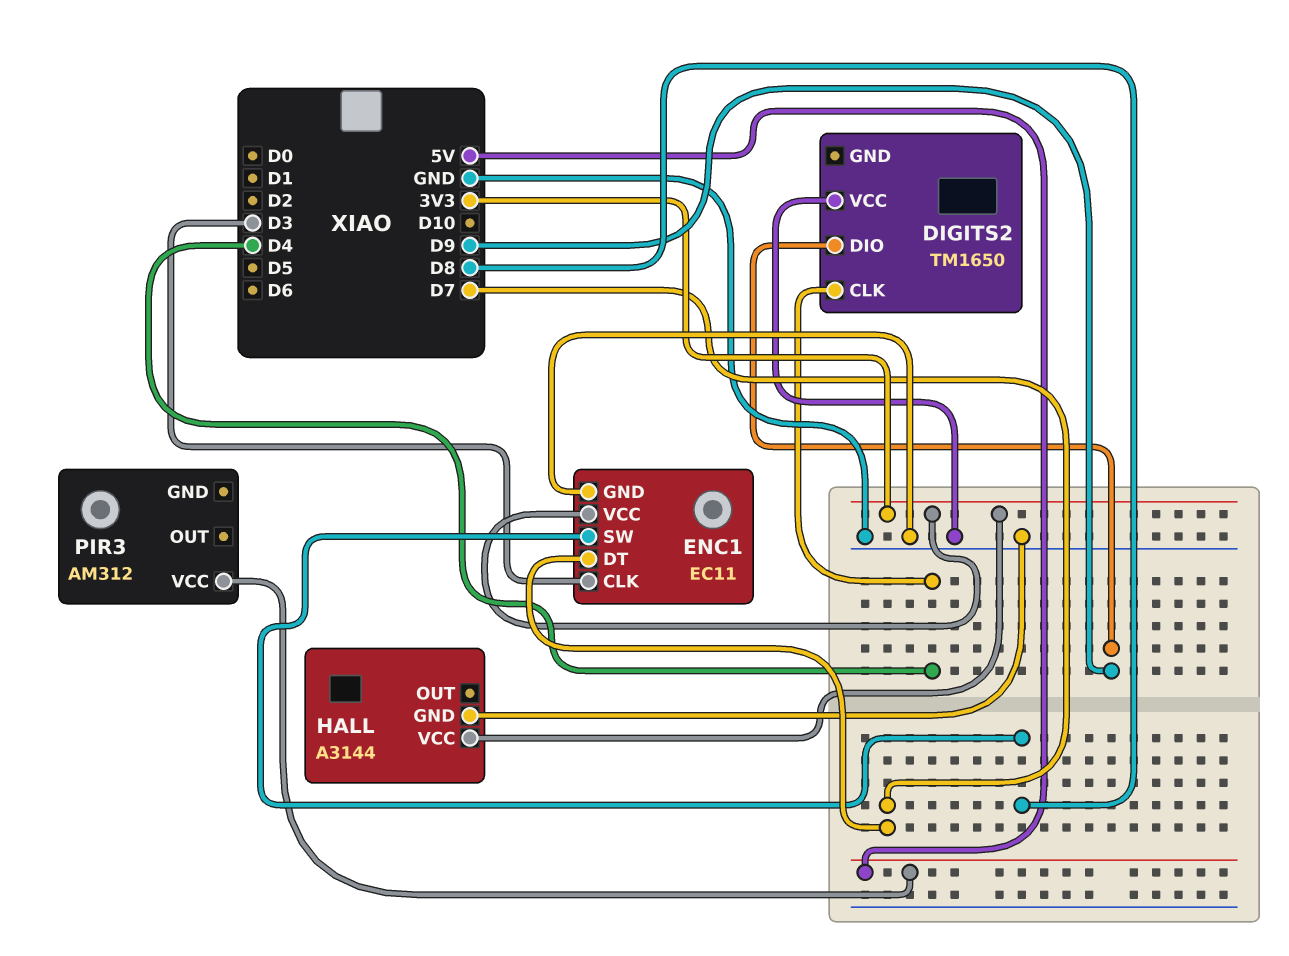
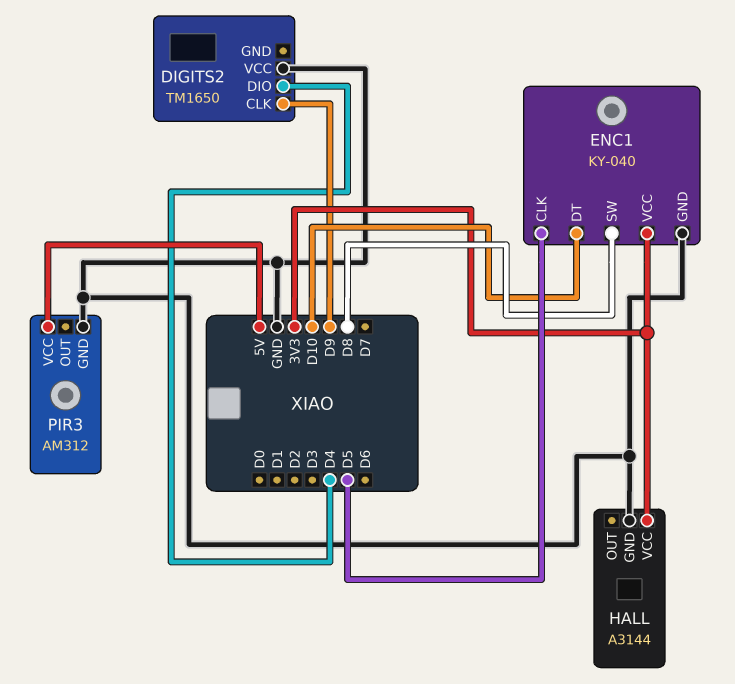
DIGITS2 pin CLK: D4 -> D9
DIGITS2 pin DIO: D9 -> D4
ENC1: EC11 -> KY-040
ENC1 pin CLK: D3 -> D5
ENC1 pin DT: D7 -> D10
PIR3 pin GND: none -> GND

